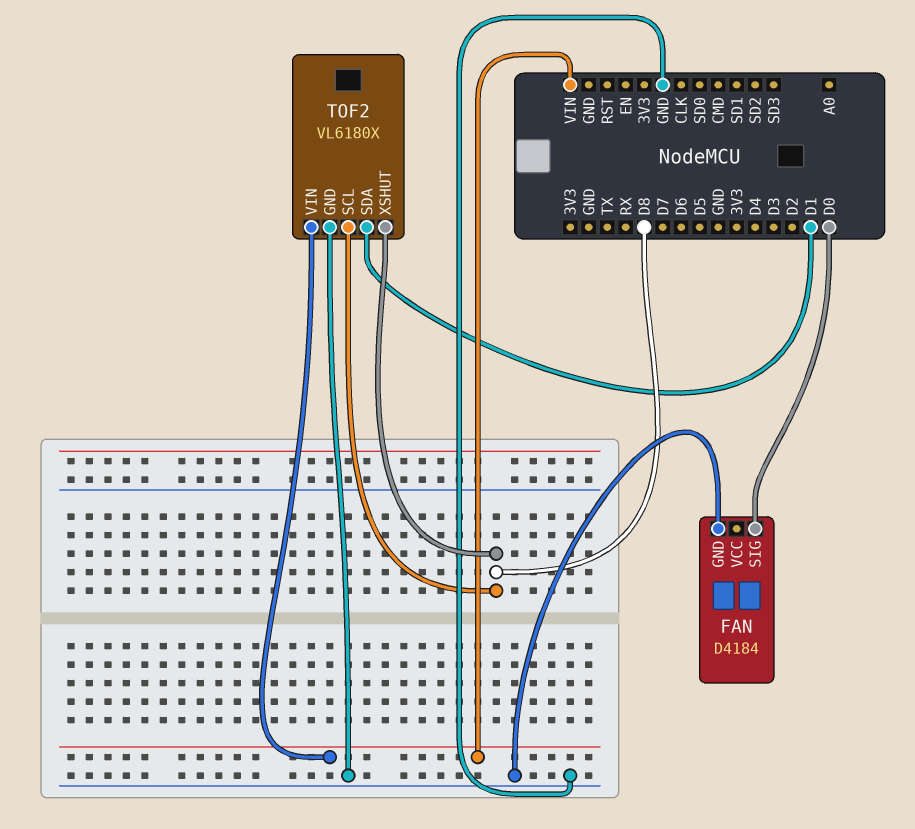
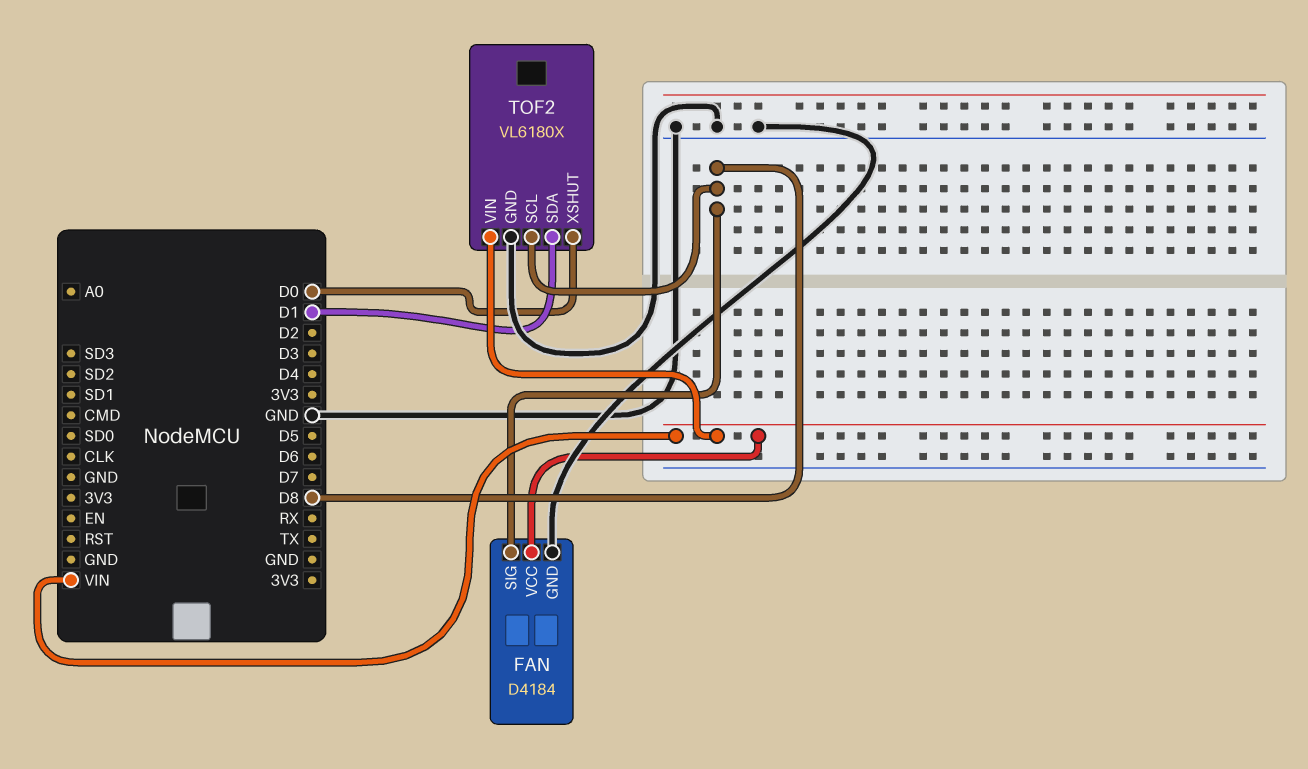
FAN pin SIG: D0 -> D8
FAN pin VCC: none -> VIN
TOF2 pin XSHUT: D8 -> D0

